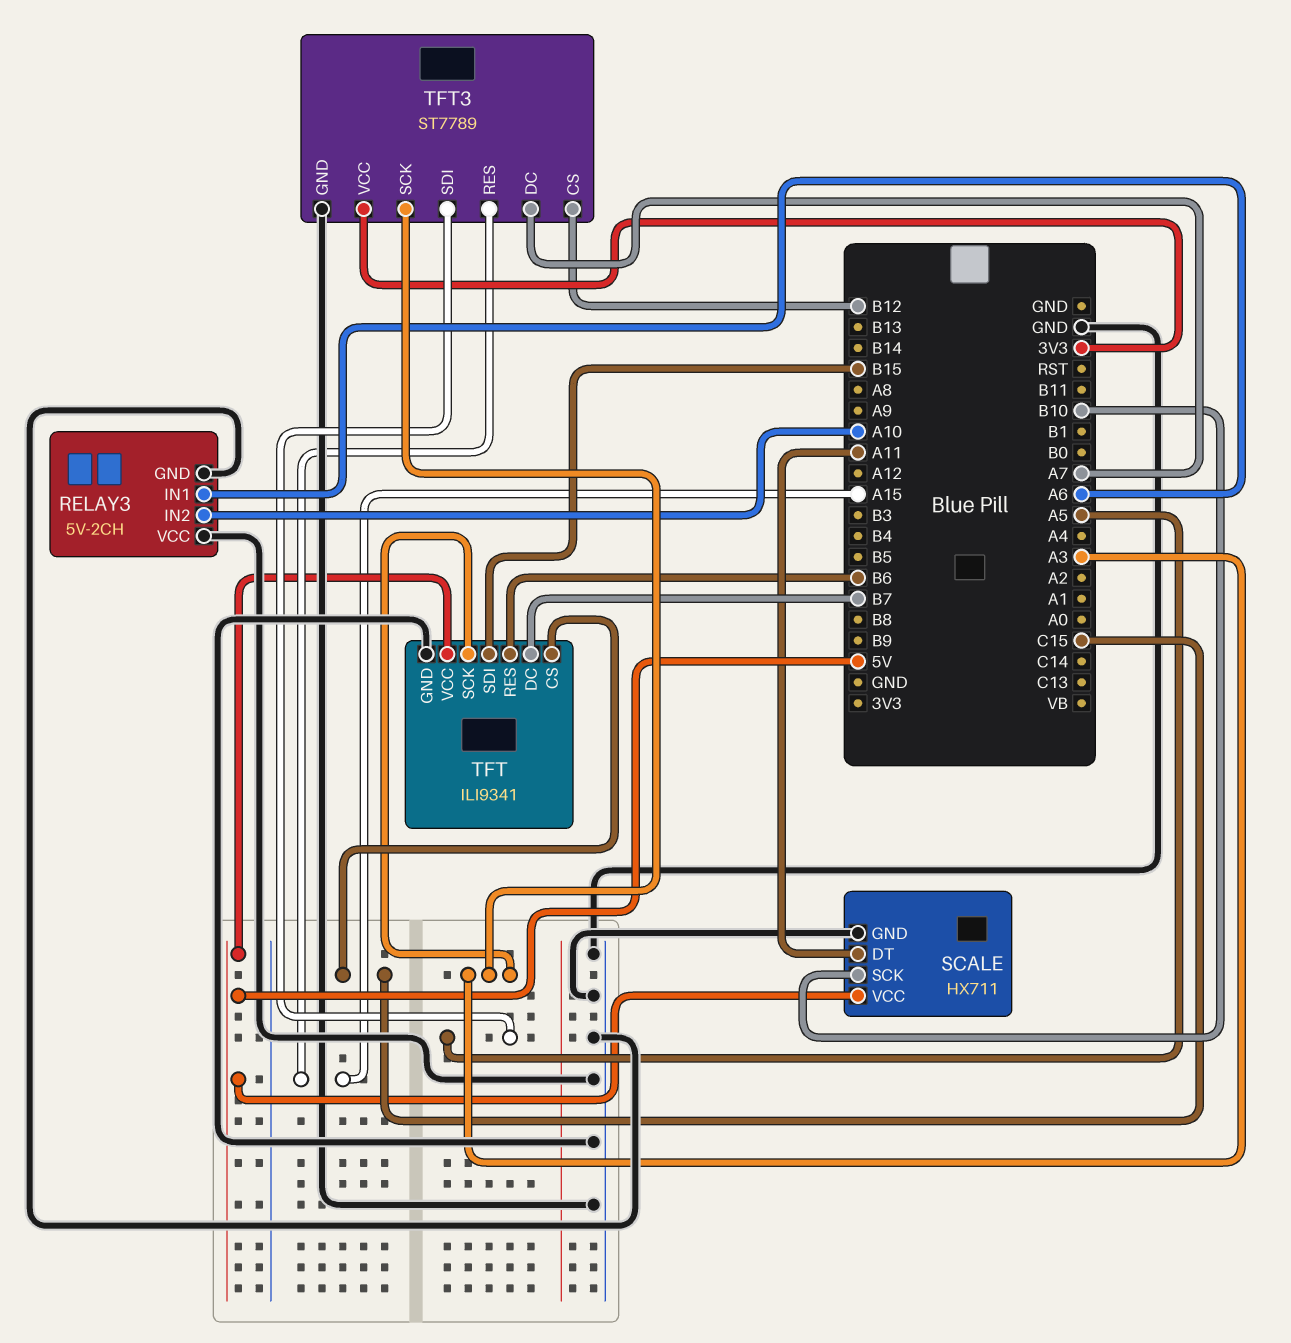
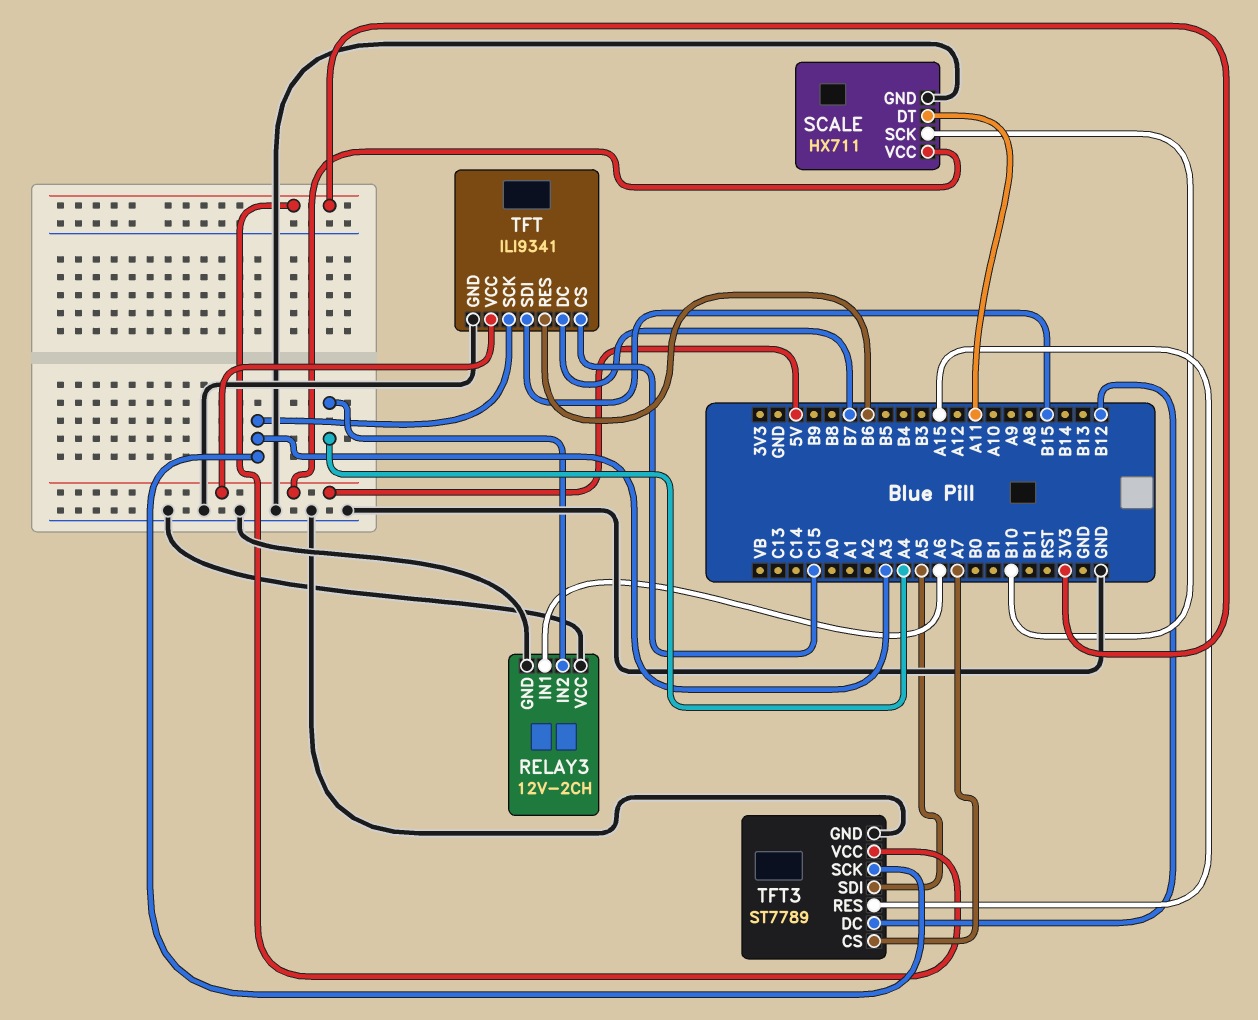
RELAY3: 5V-2CH -> 12V-2CH
RELAY3 pin IN2: A10 -> A4
TFT3 pin CS: B12 -> A7
TFT3 pin DC: A7 -> B12

